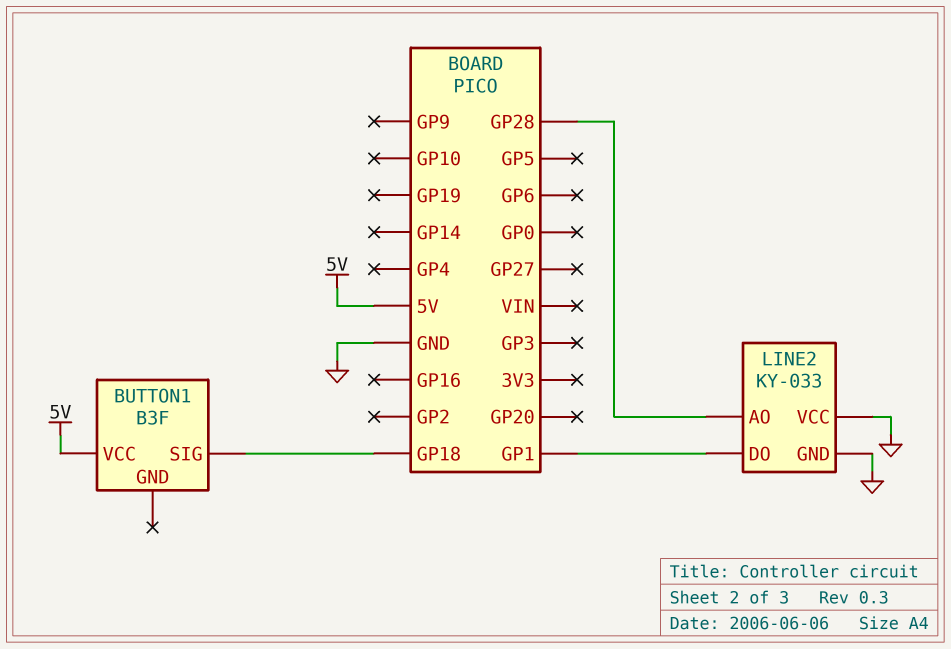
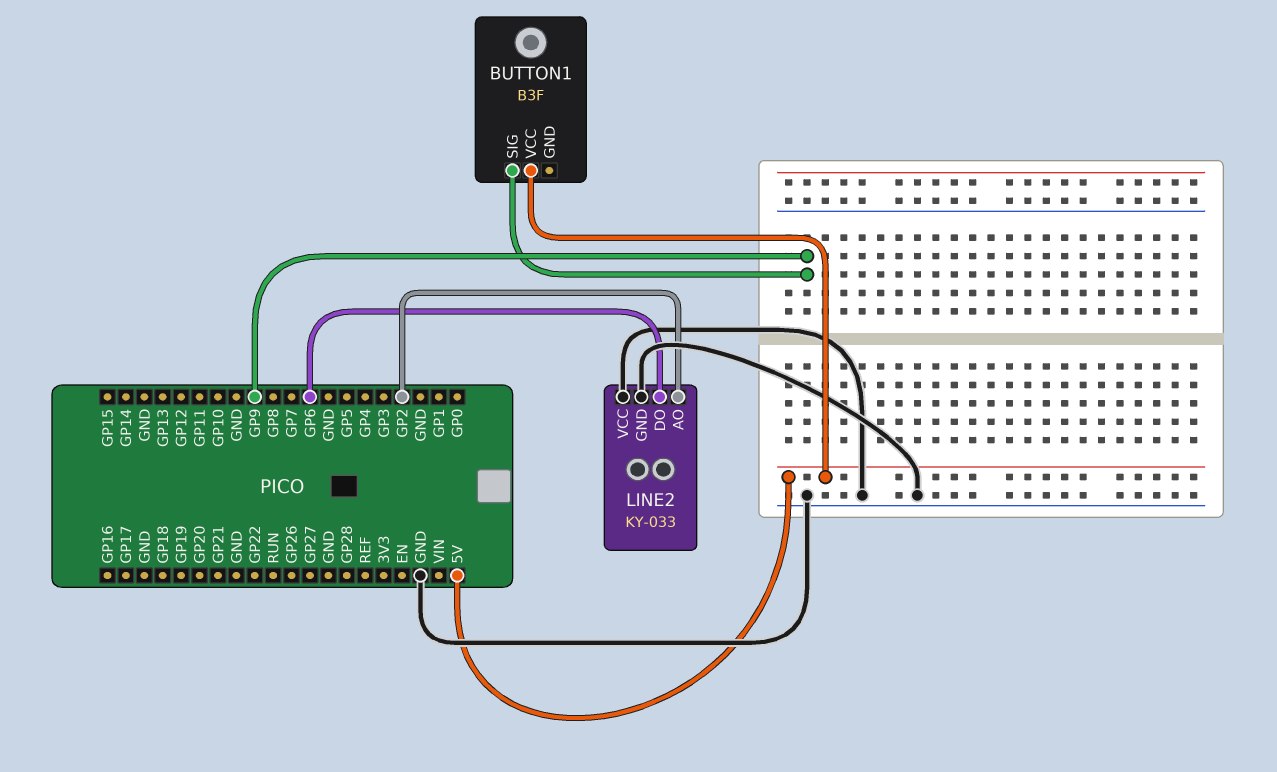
BUTTON1 pin SIG: GP18 -> GP9
LINE2 pin AO: GP28 -> GP2
LINE2 pin DO: GP1 -> GP6

